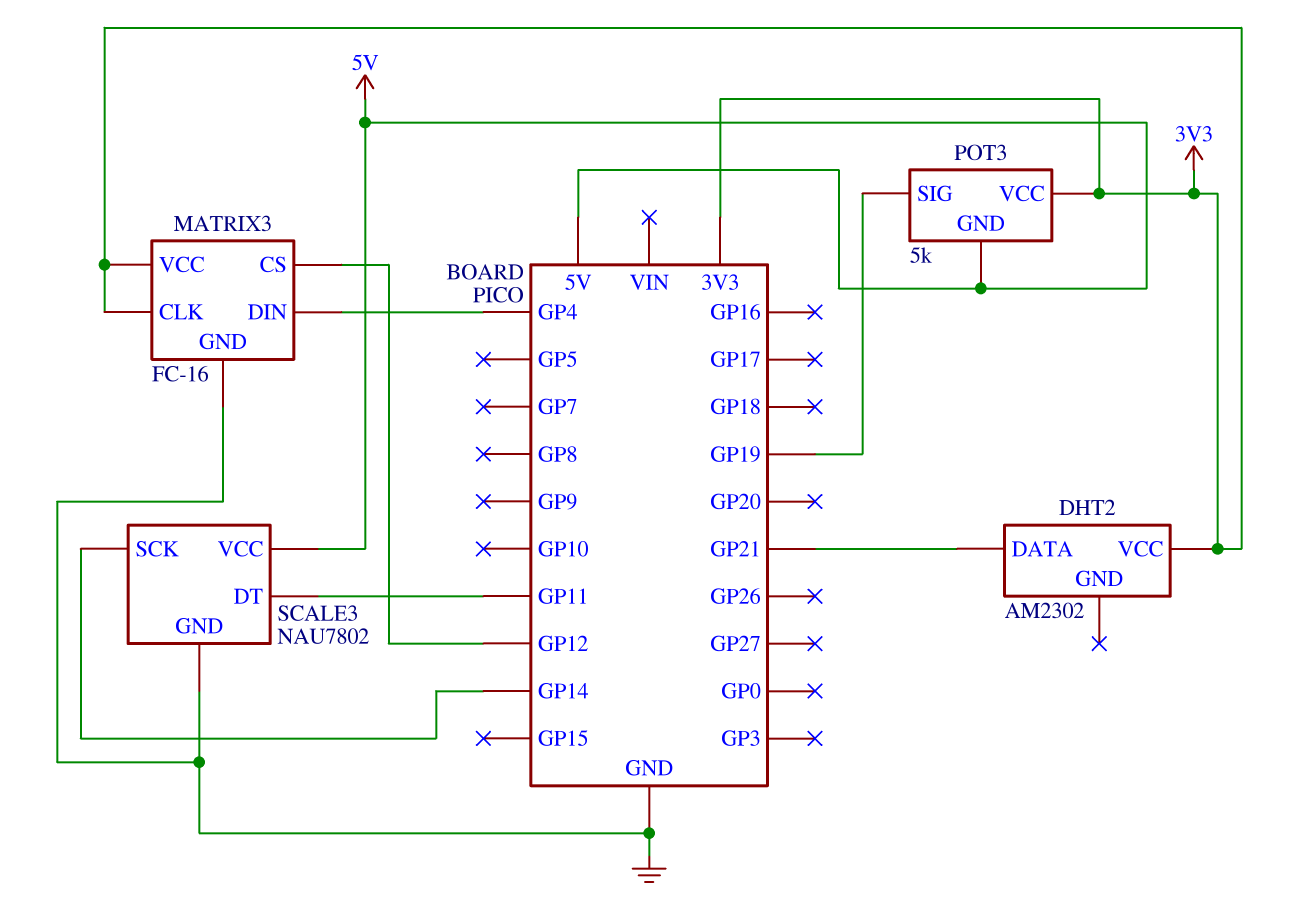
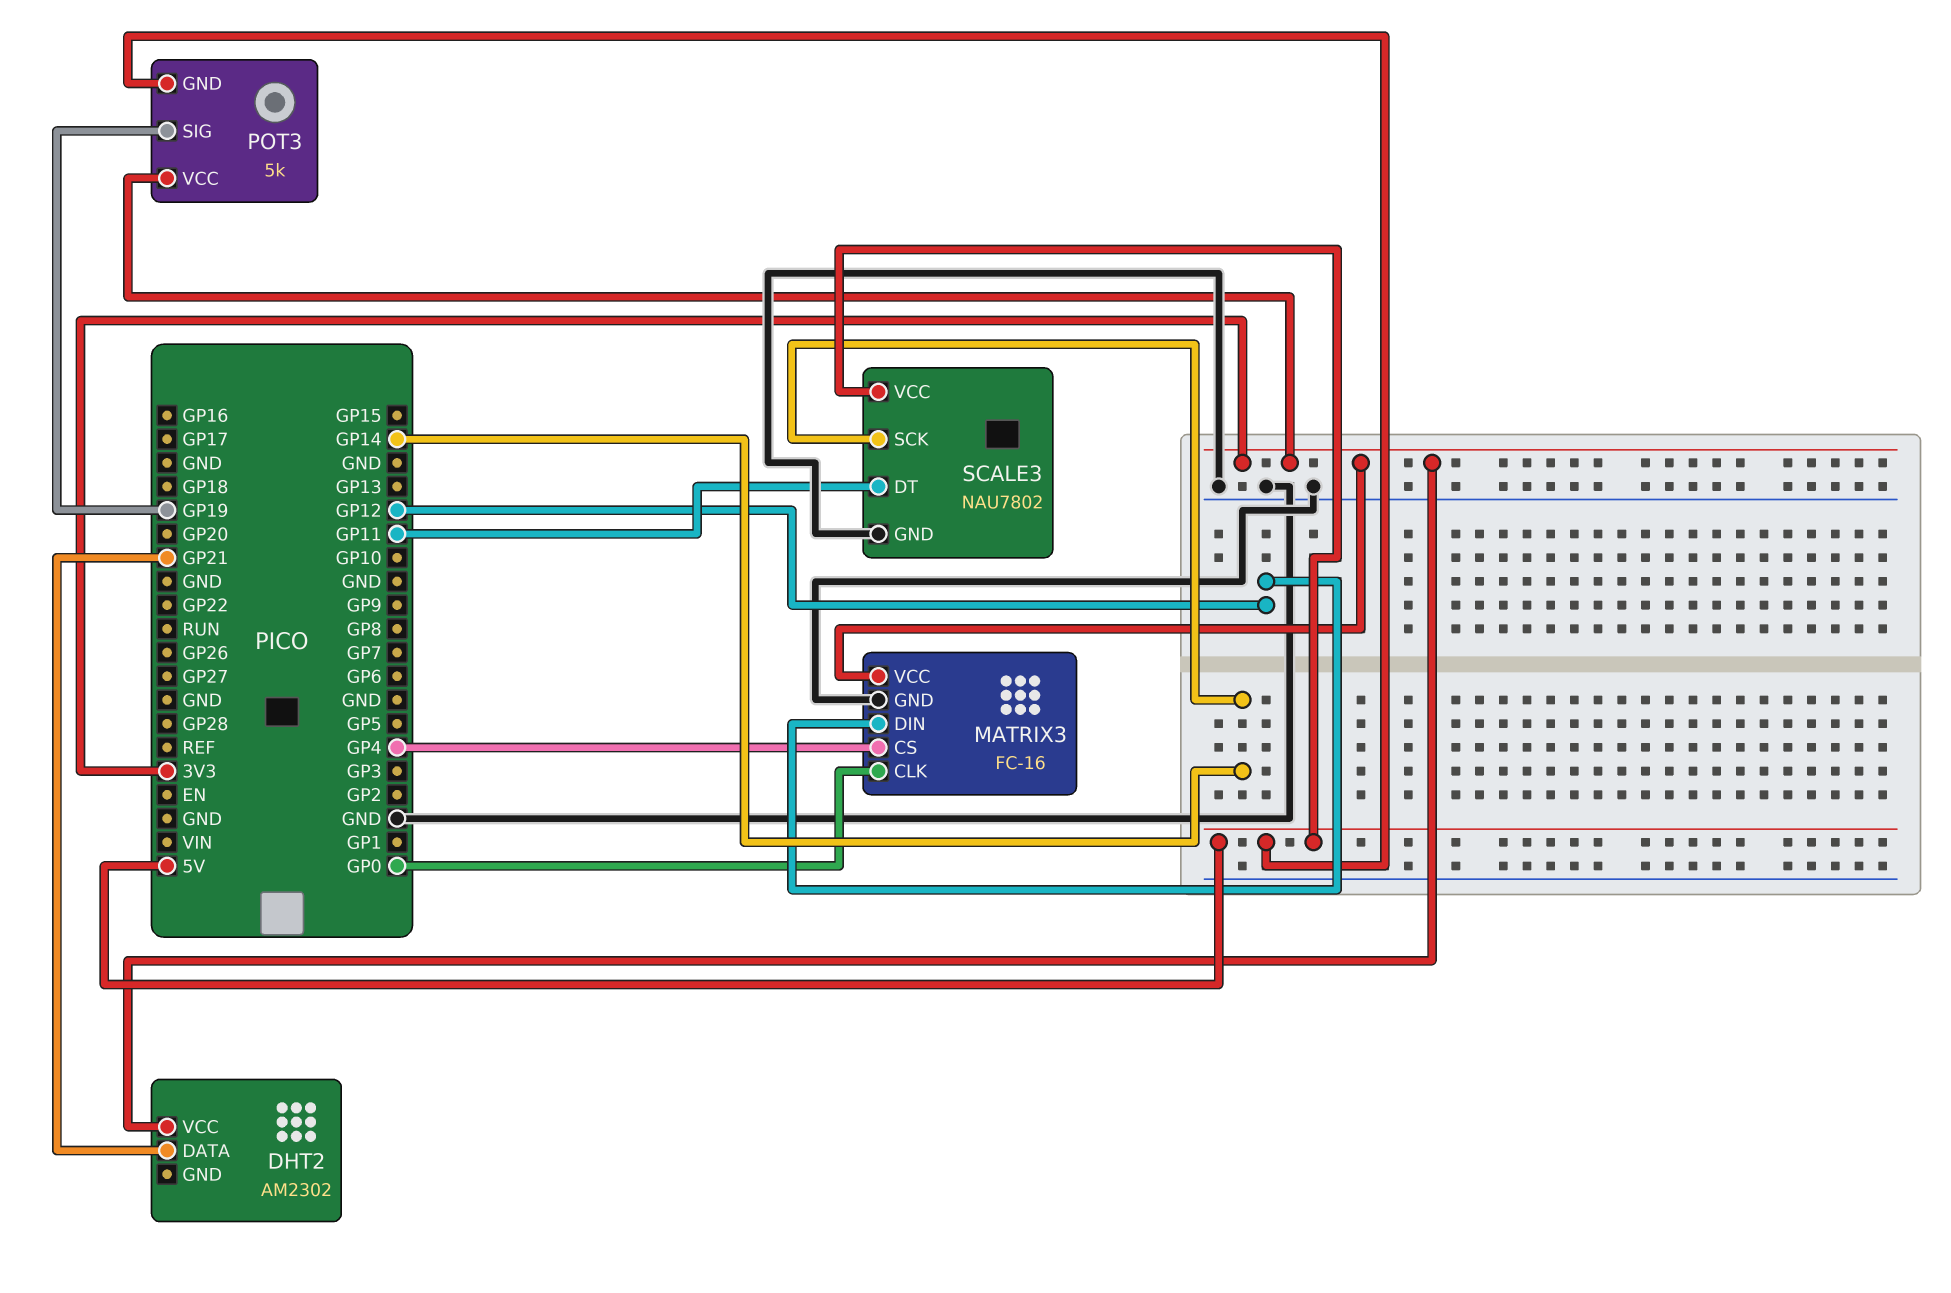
MATRIX3 pin CLK: 3V3 -> GP0
MATRIX3 pin CS: GP12 -> GP4
MATRIX3 pin DIN: GP4 -> GP12

